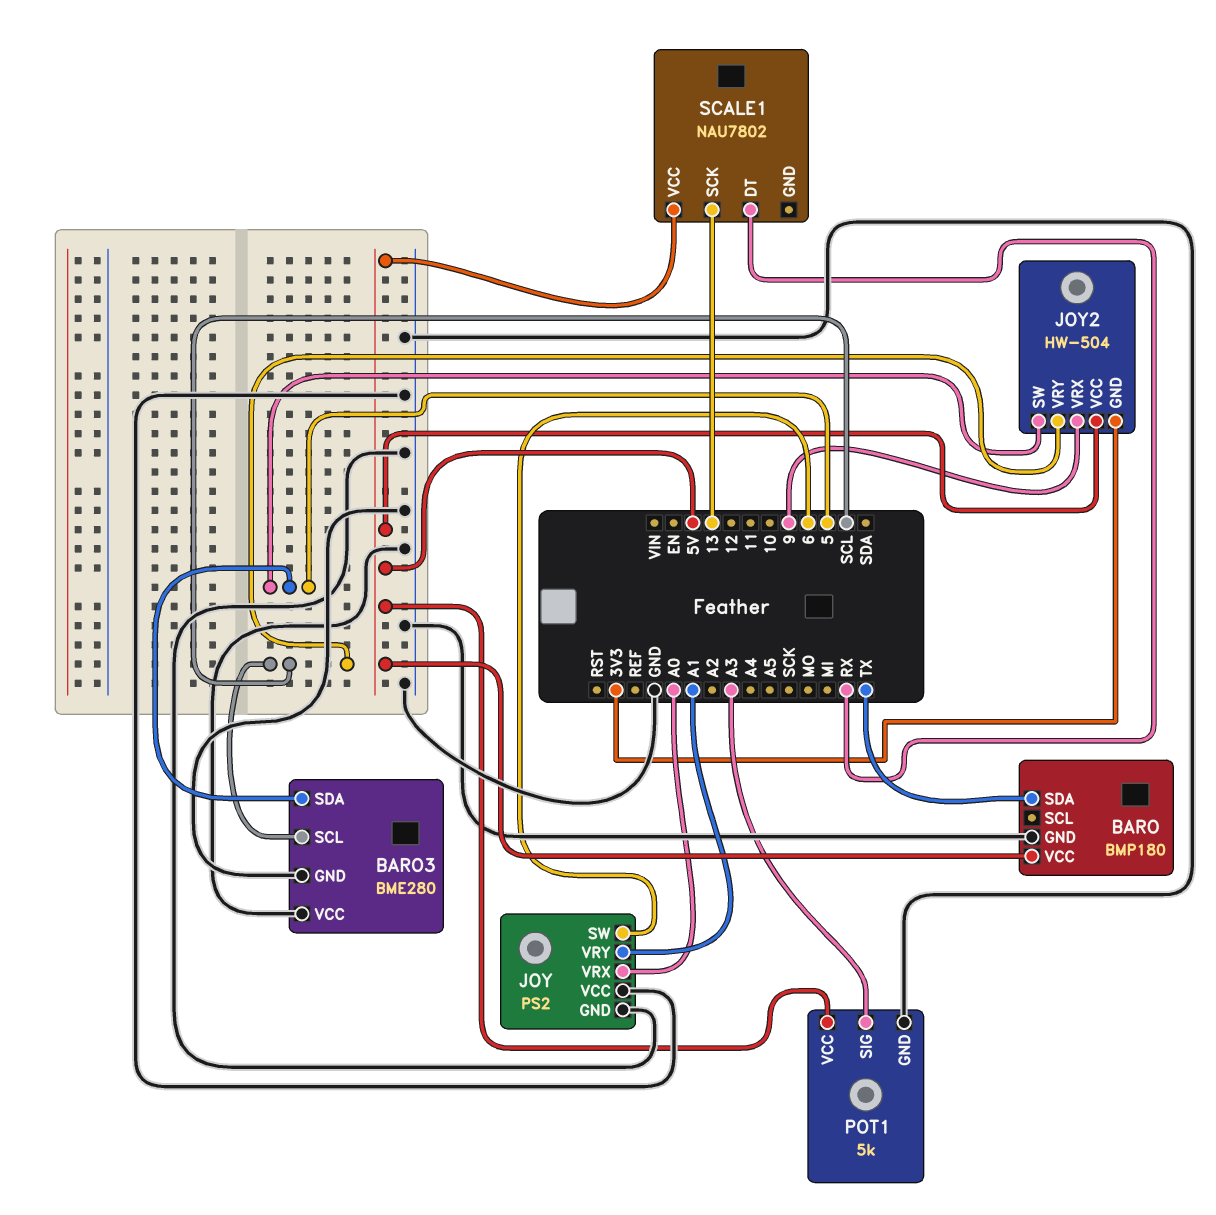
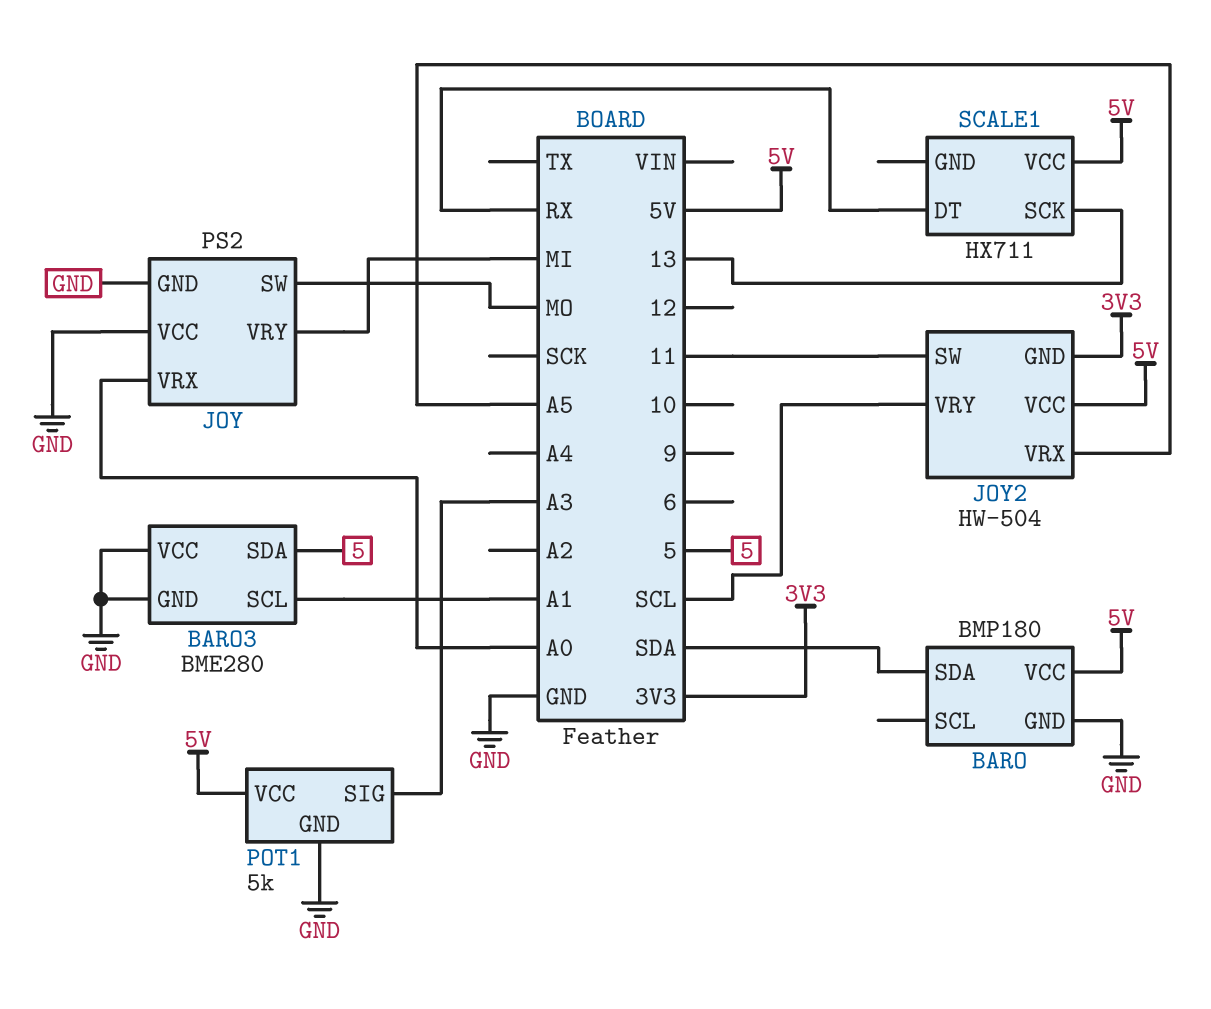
BARO pin SDA: TX -> SDA
BARO3 pin SCL: SCL -> A1
JOY pin SW: 6 -> MO
JOY pin VRY: A1 -> MI
JOY2 pin SW: 5 -> 11
JOY2 pin VRX: 9 -> A5
SCALE1: NAU7802 -> HX711

